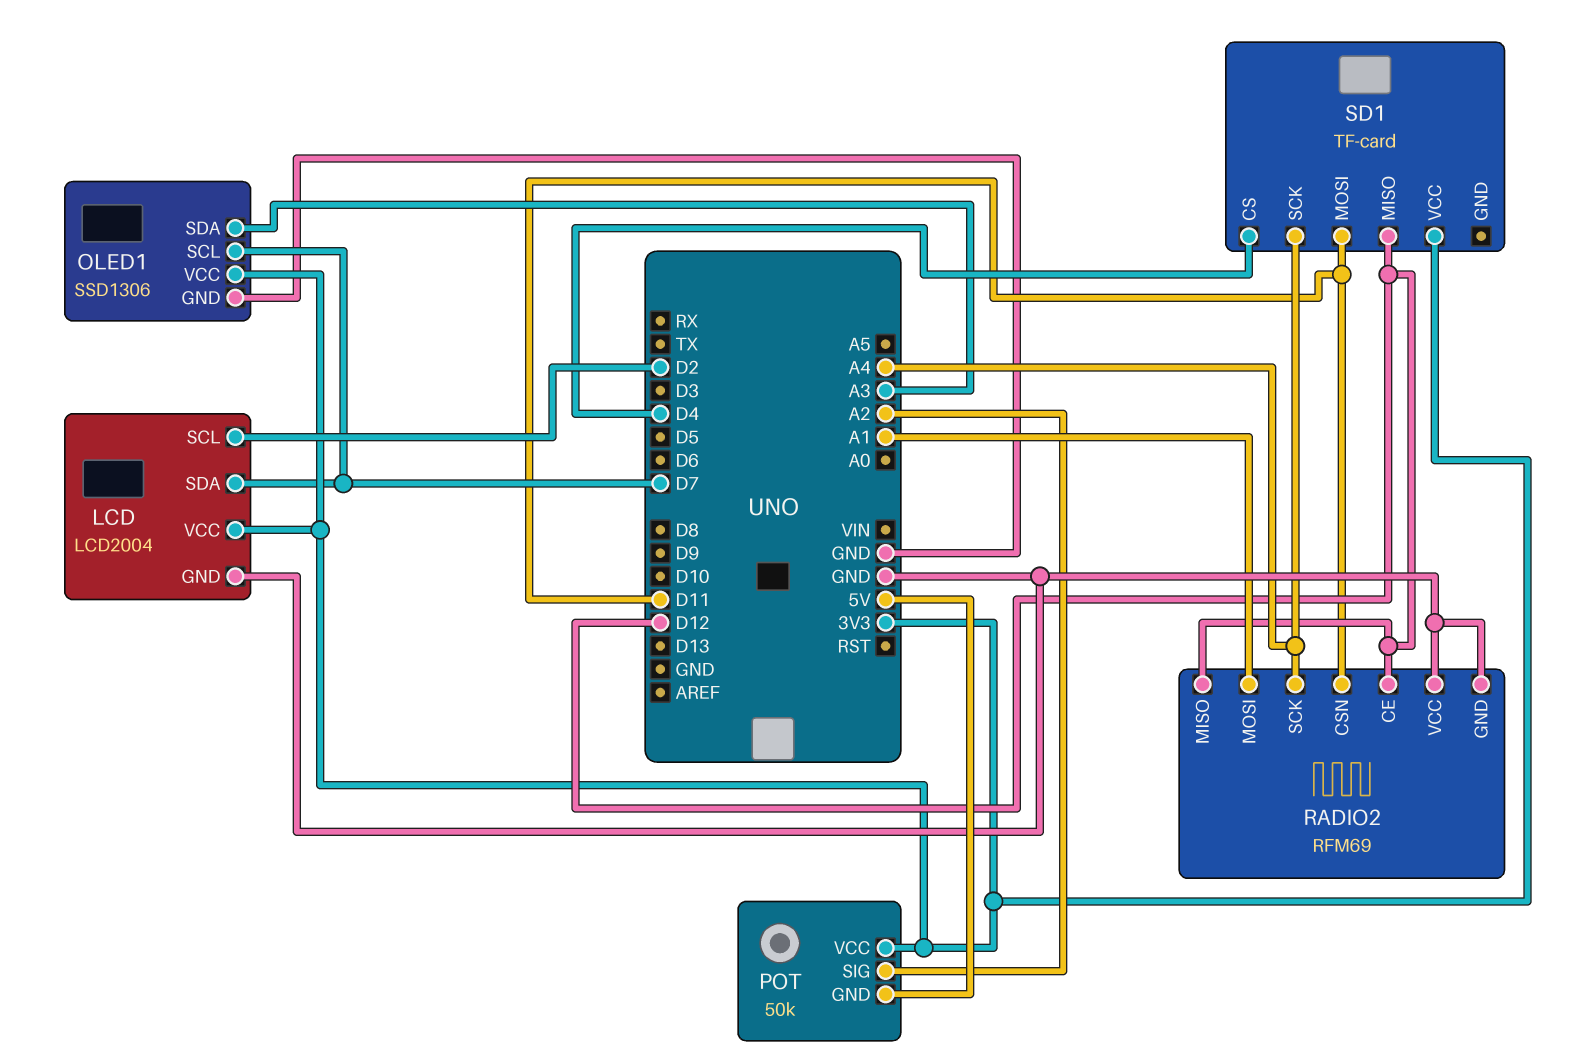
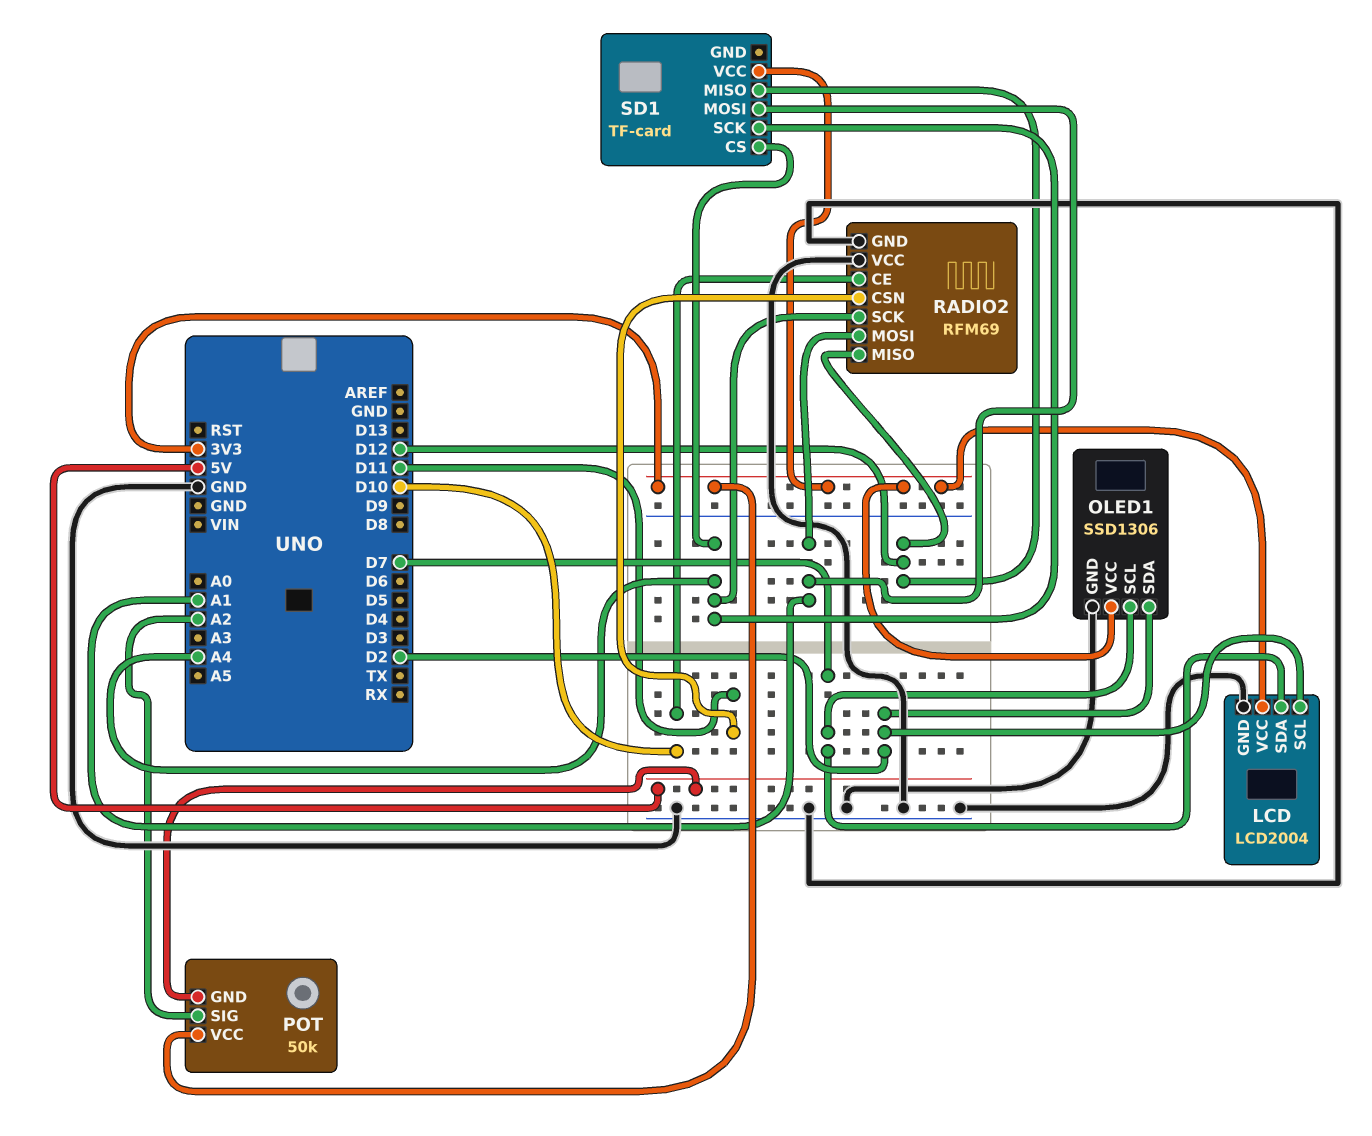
OLED1 pin SDA: A3 -> D2
RADIO2 pin CE: D12 -> D10
SD1 pin CS: D4 -> A4
SD1 pin MOSI: D11 -> A1

